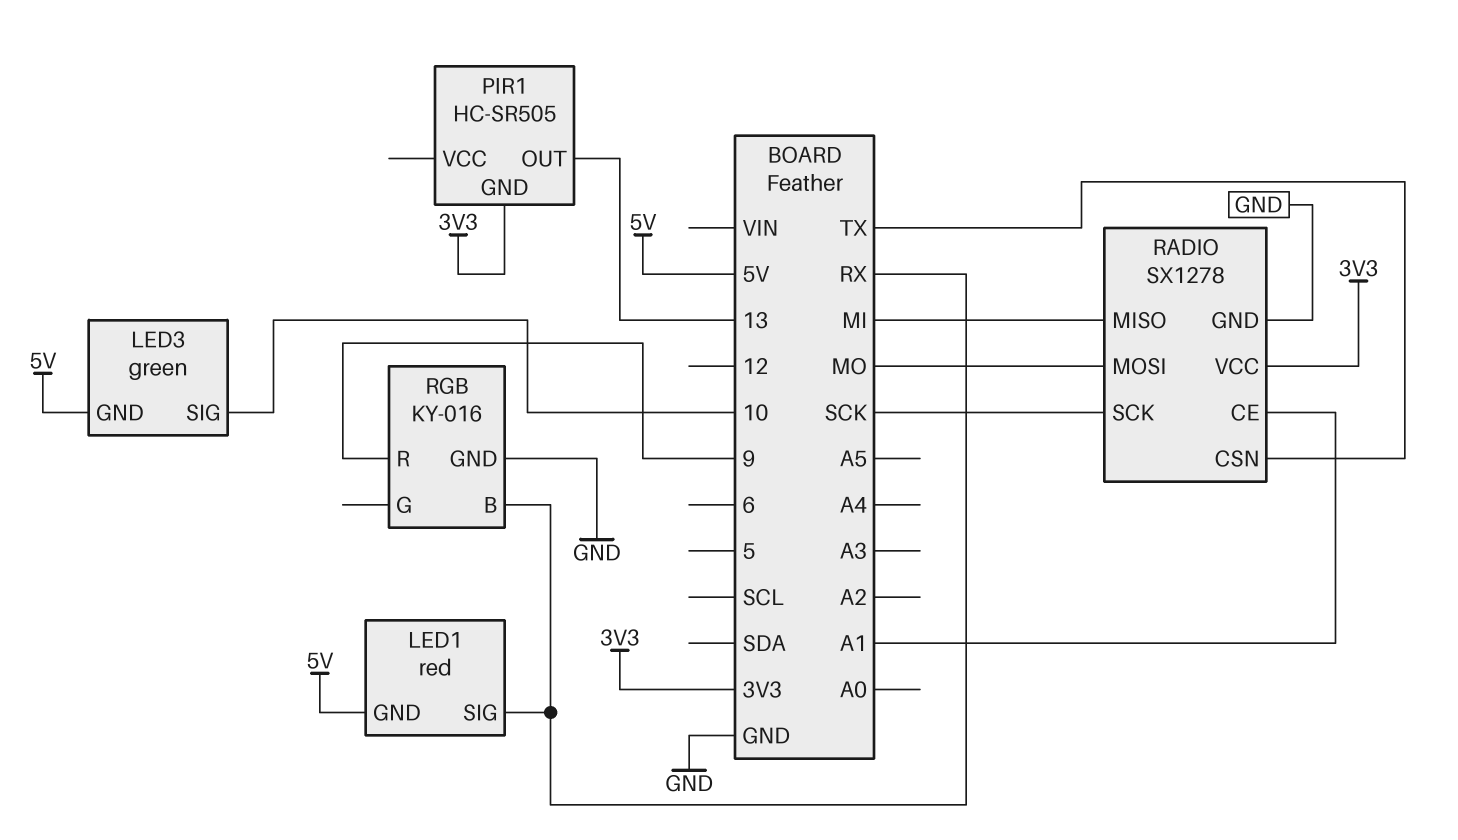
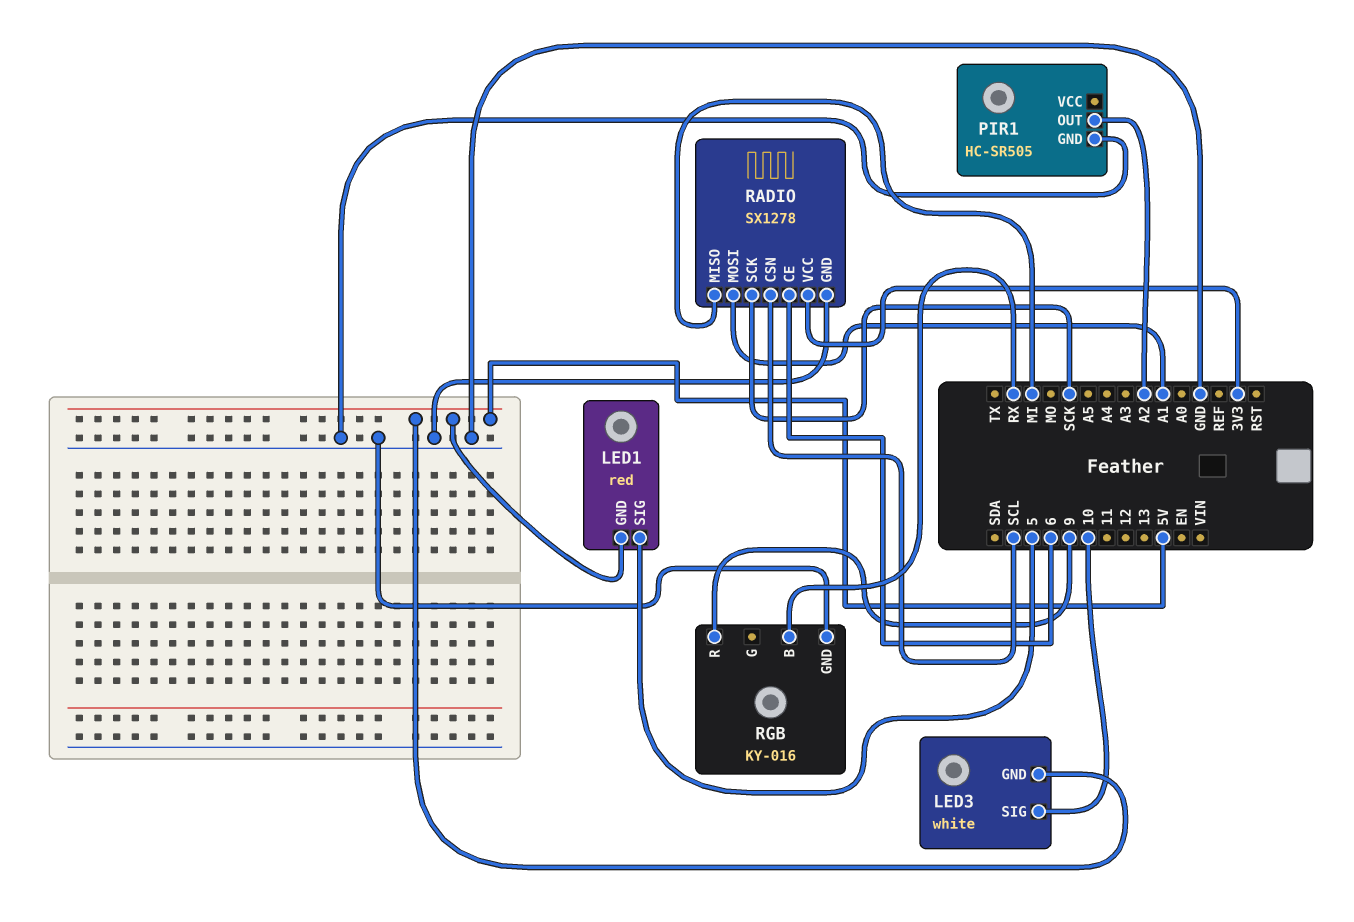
LED1 pin SIG: RX -> 5
LED3: green -> white
PIR1 pin GND: 3V3 -> GND
PIR1 pin OUT: 13 -> A2
RADIO pin CE: A1 -> 6
RADIO pin CSN: TX -> SCL
RADIO pin MOSI: MO -> A1

